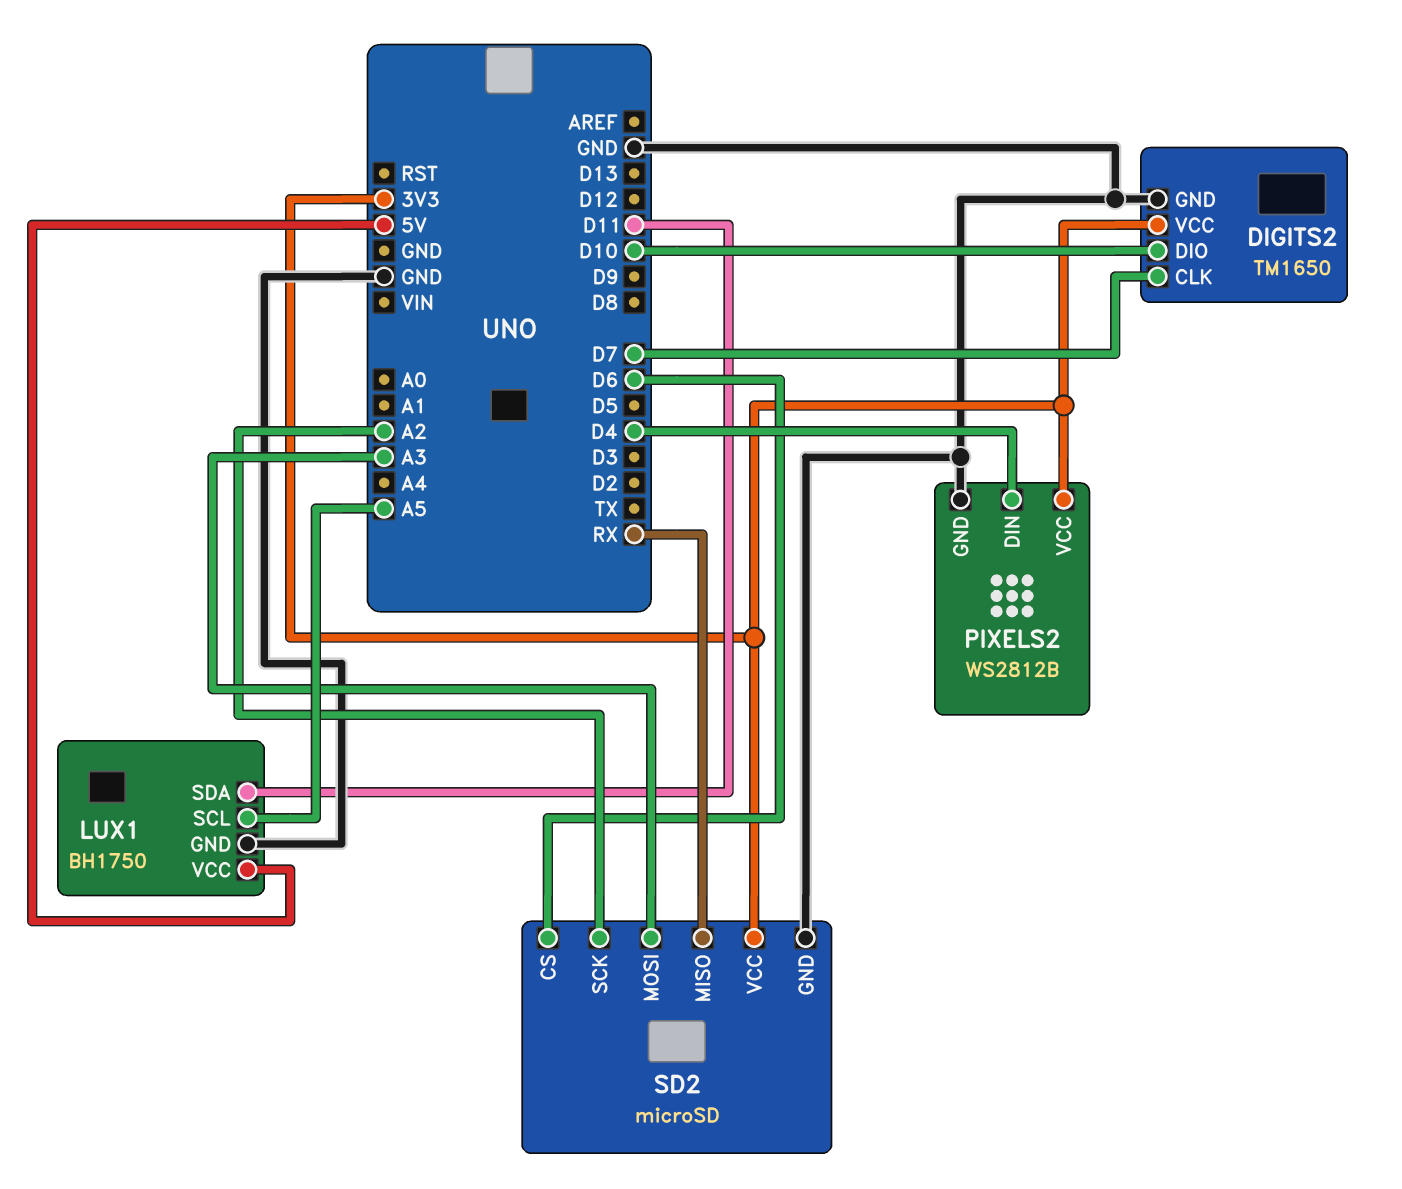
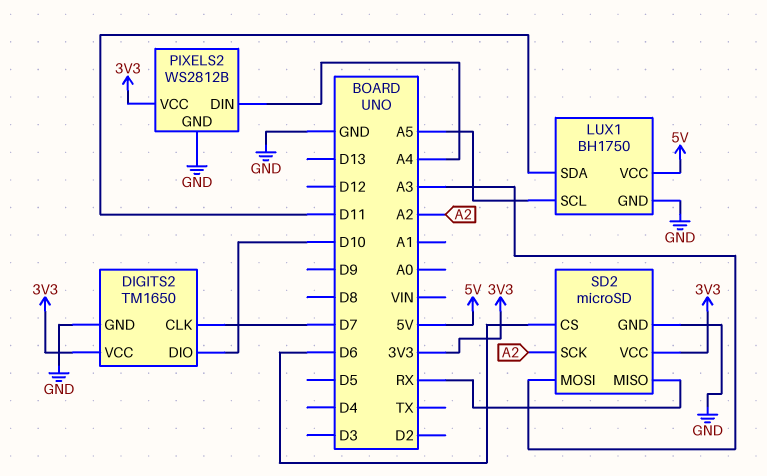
PIXELS2 pin DIN: D4 -> A4

